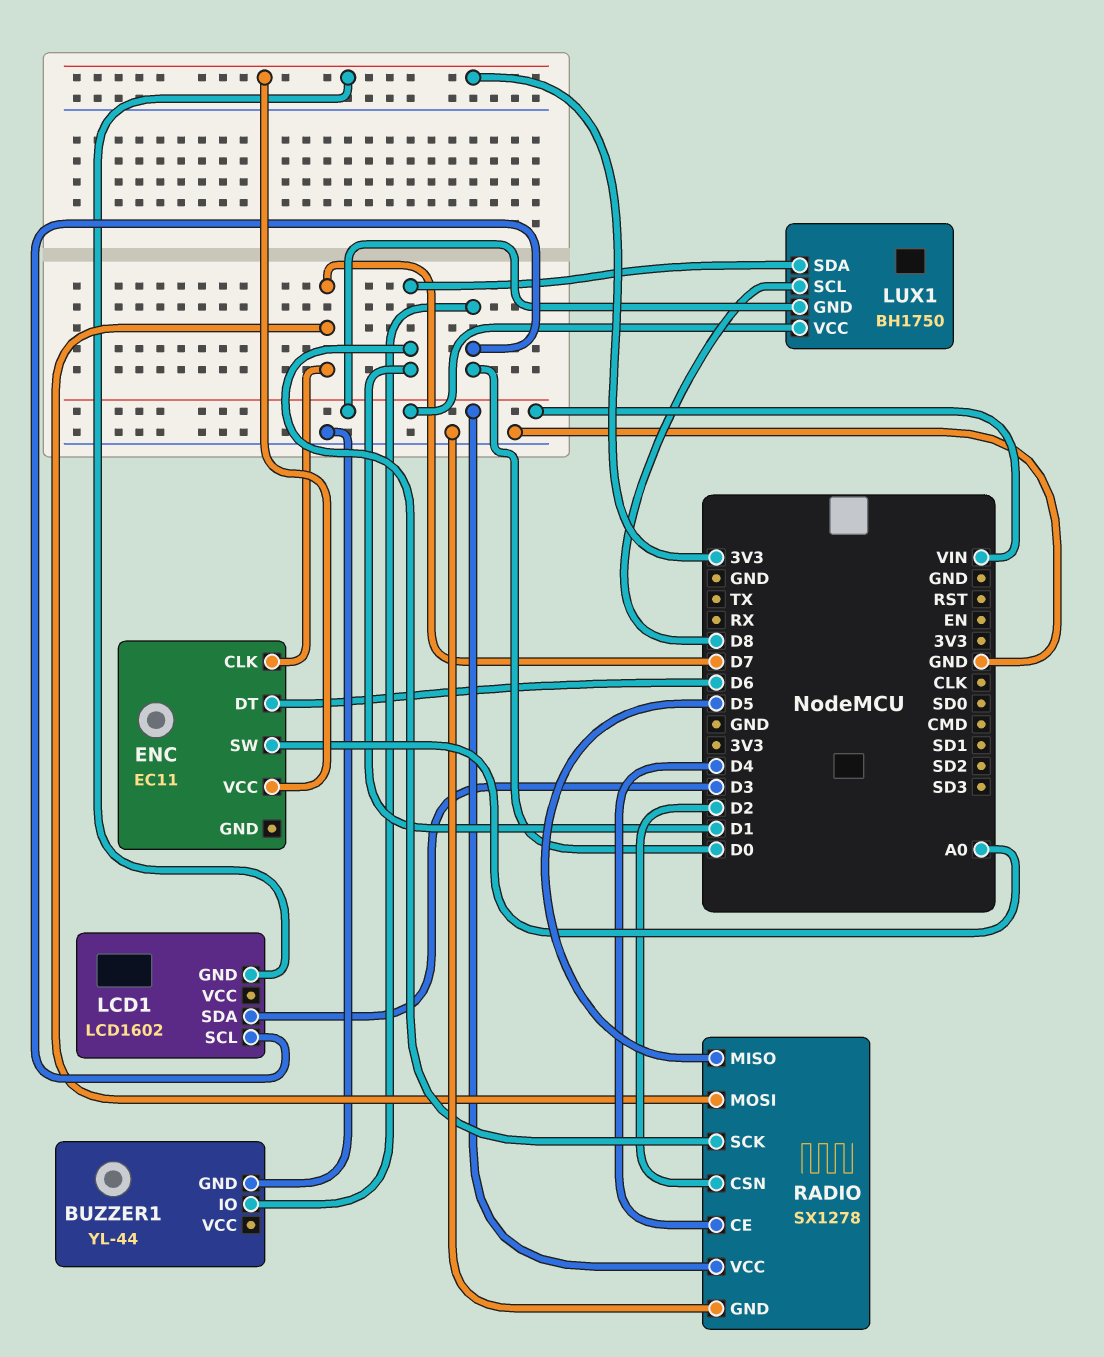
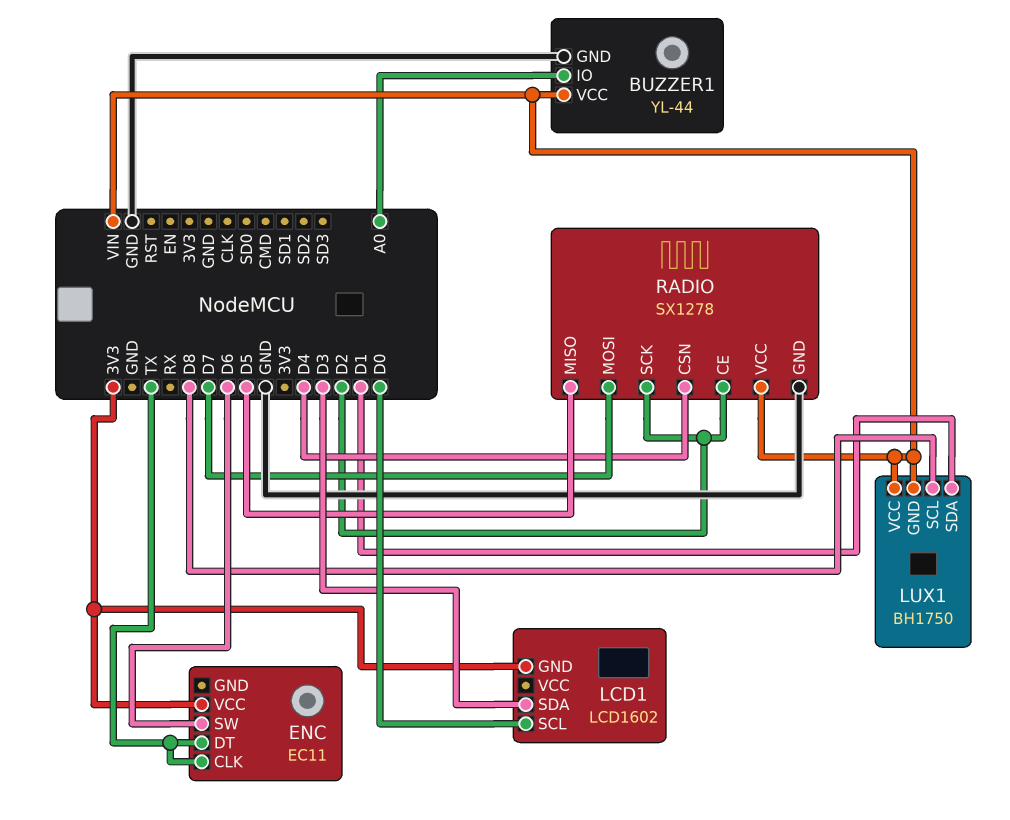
BUZZER1 pin IO: D0 -> A0
BUZZER1 pin VCC: none -> VIN
ENC pin CLK: D7 -> TX
ENC pin DT: D6 -> TX
ENC pin SW: A0 -> D6
RADIO pin CE: D4 -> D2
RADIO pin CSN: D2 -> D4
RADIO pin SCK: D1 -> D2

